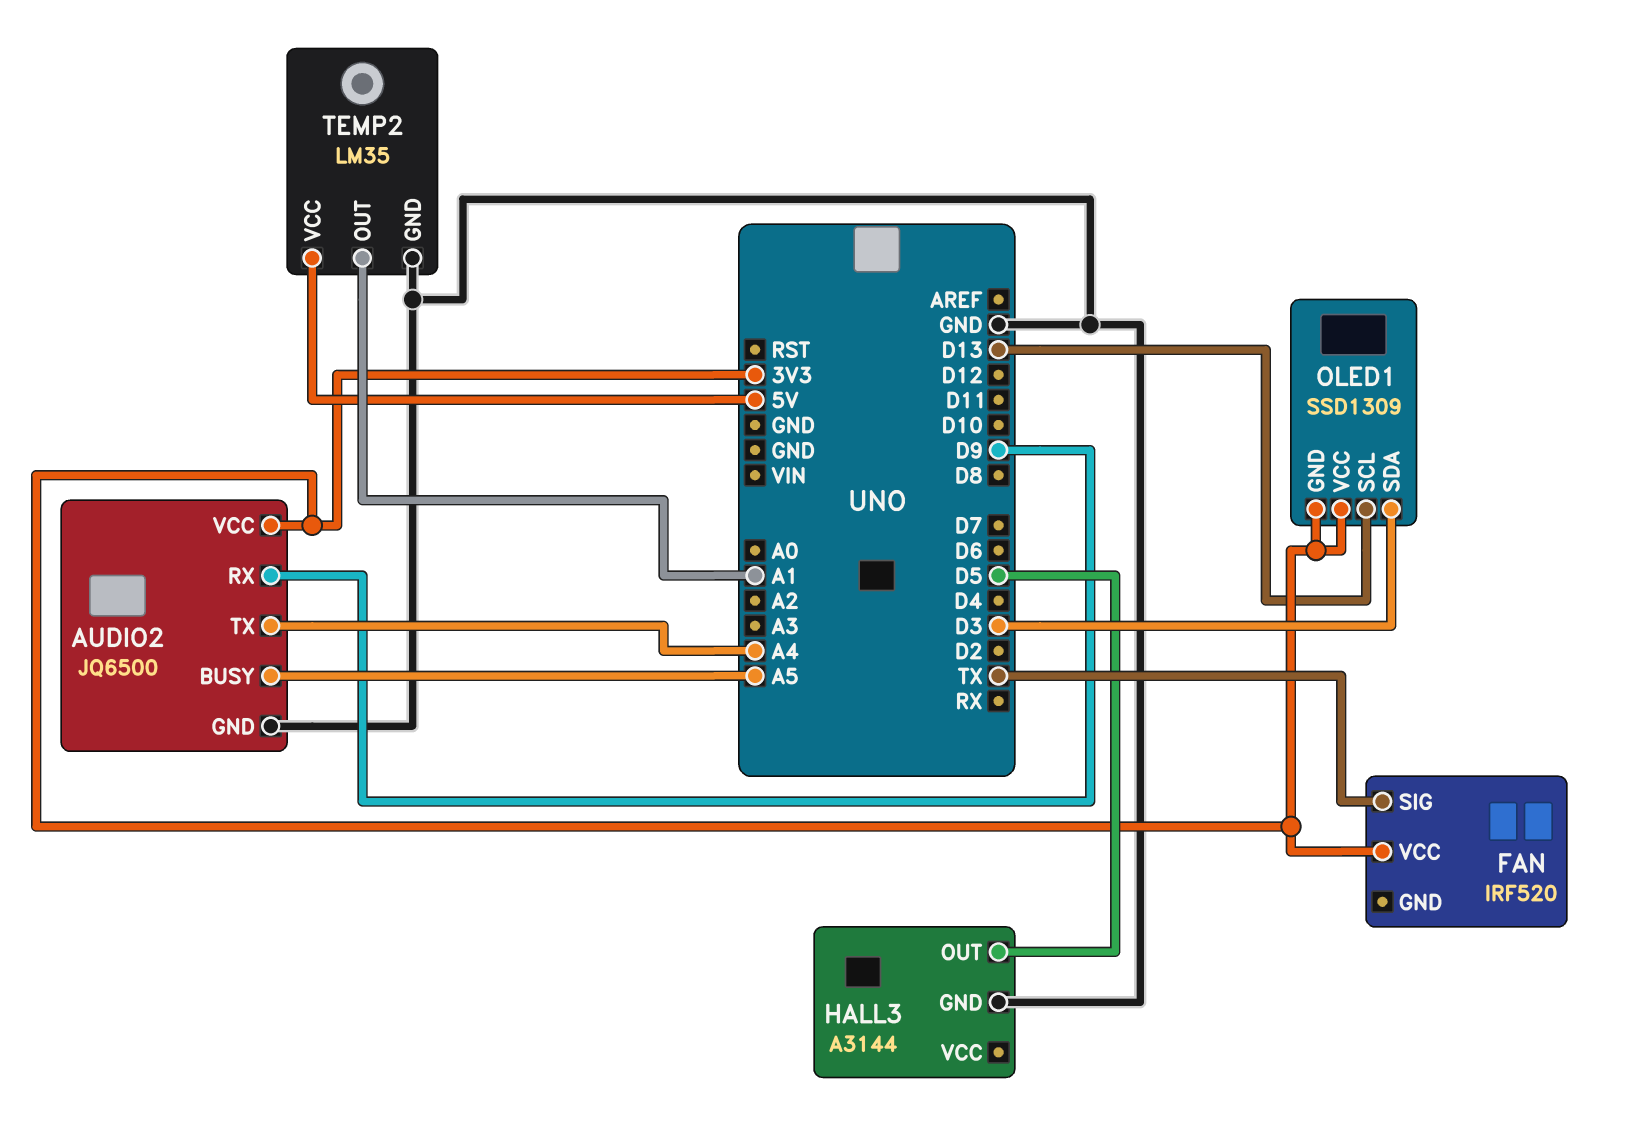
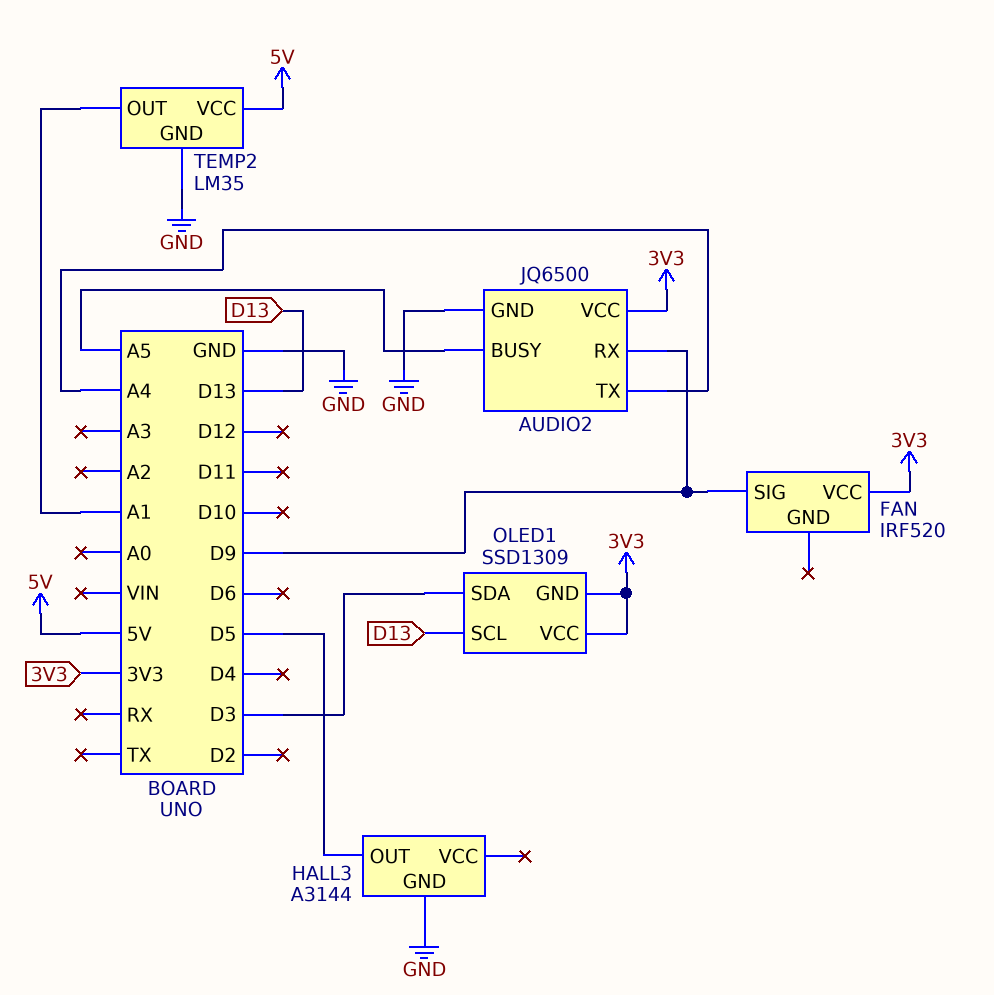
FAN pin SIG: TX -> D9

